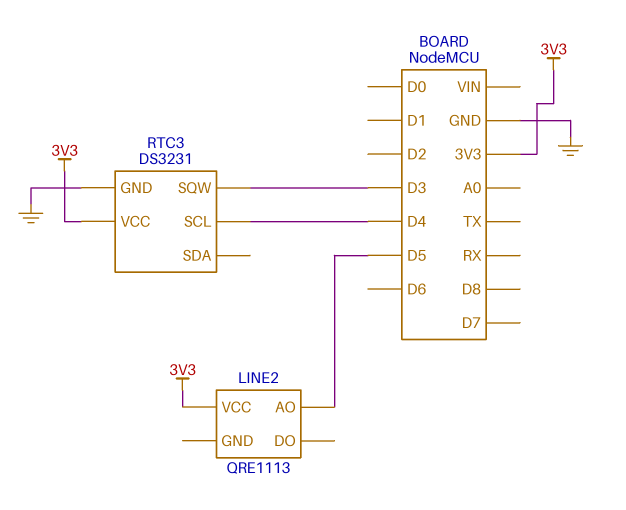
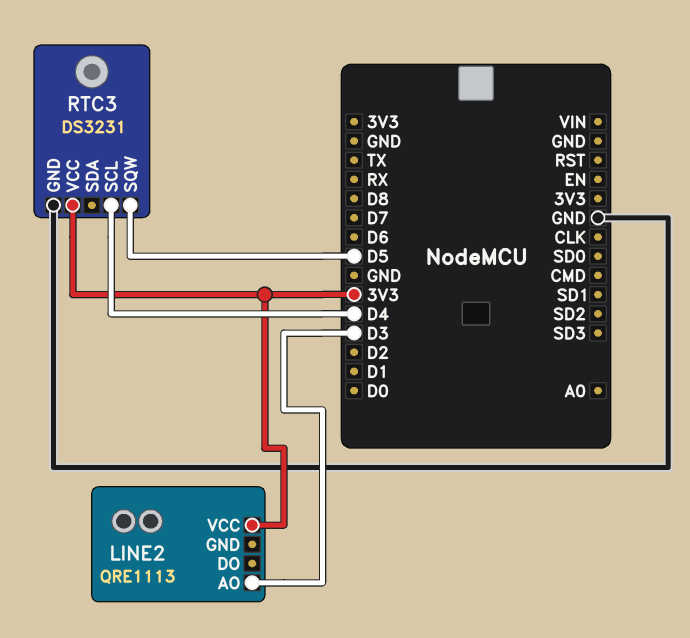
LINE2 pin AO: D5 -> D3
RTC3 pin SQW: D3 -> D5

